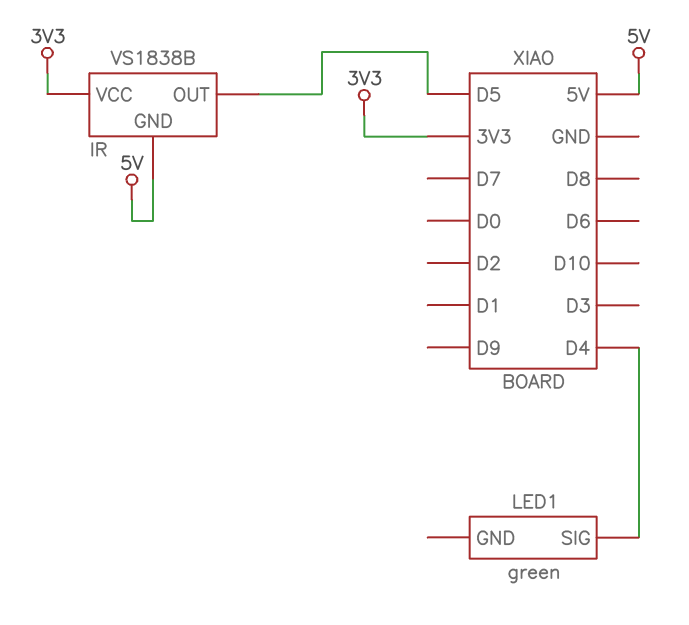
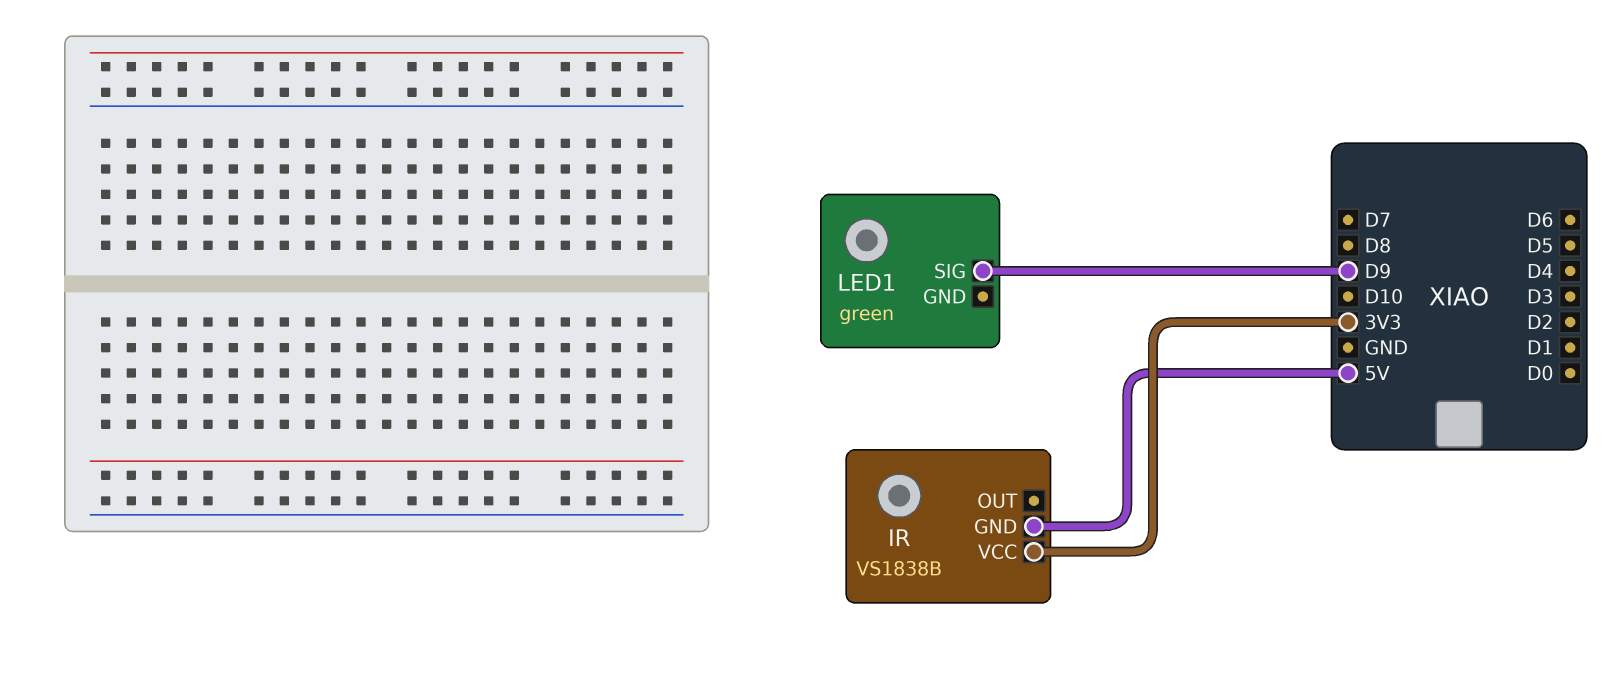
IR pin OUT: D5 -> none
LED1 pin SIG: D4 -> D9

